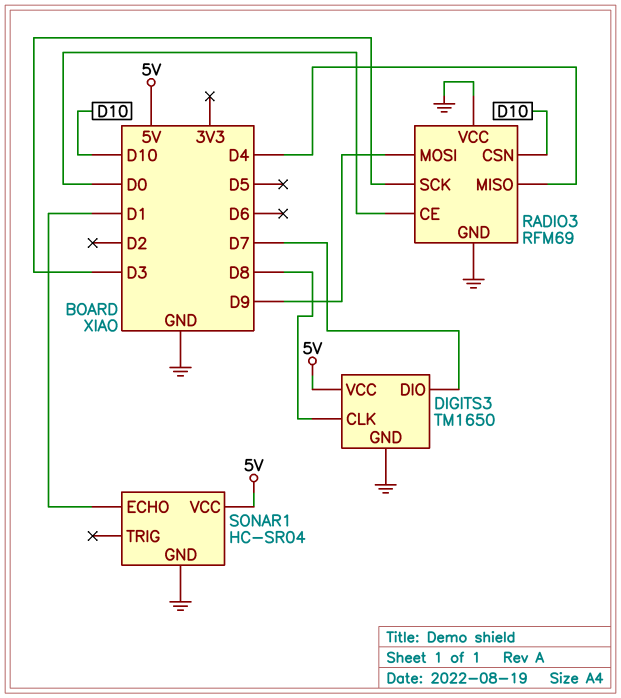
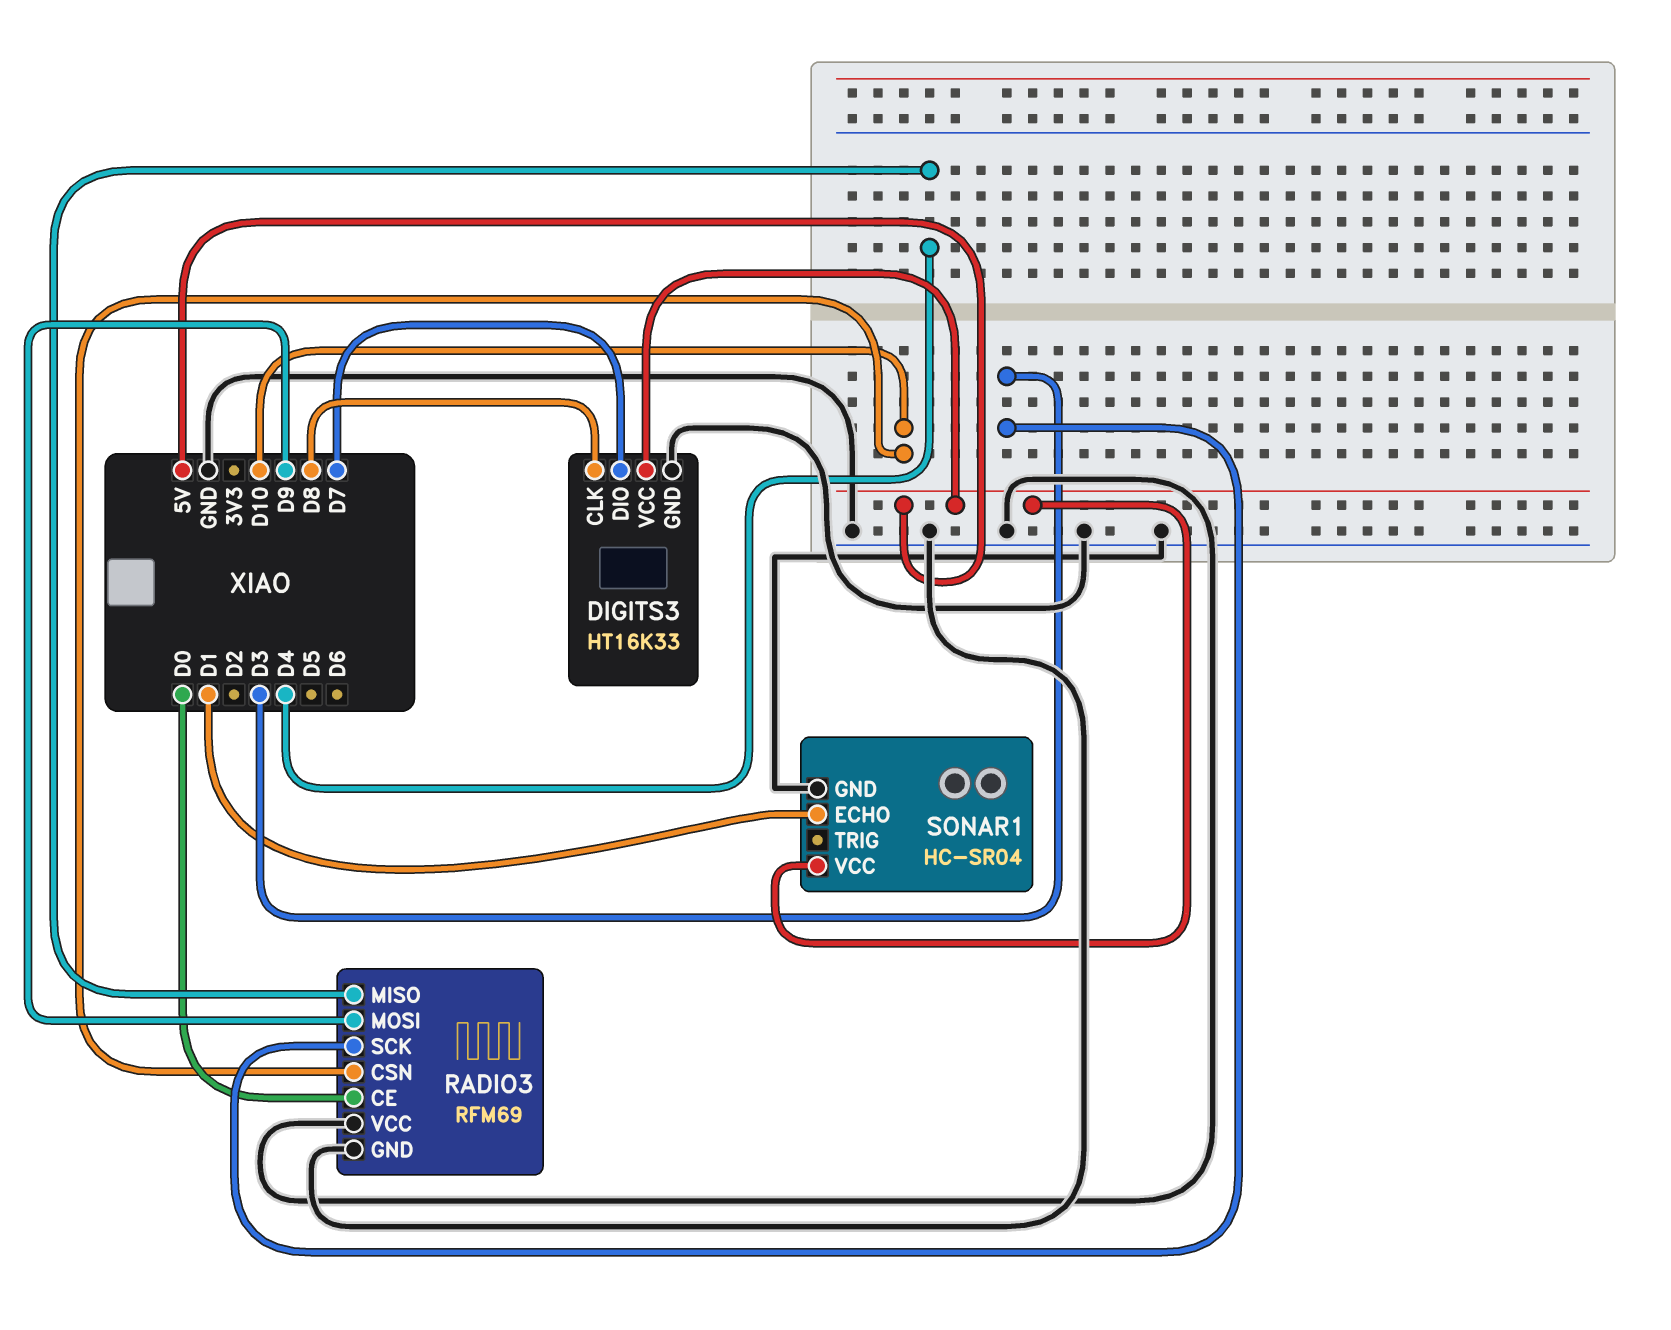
DIGITS3: TM1650 -> HT16K33

